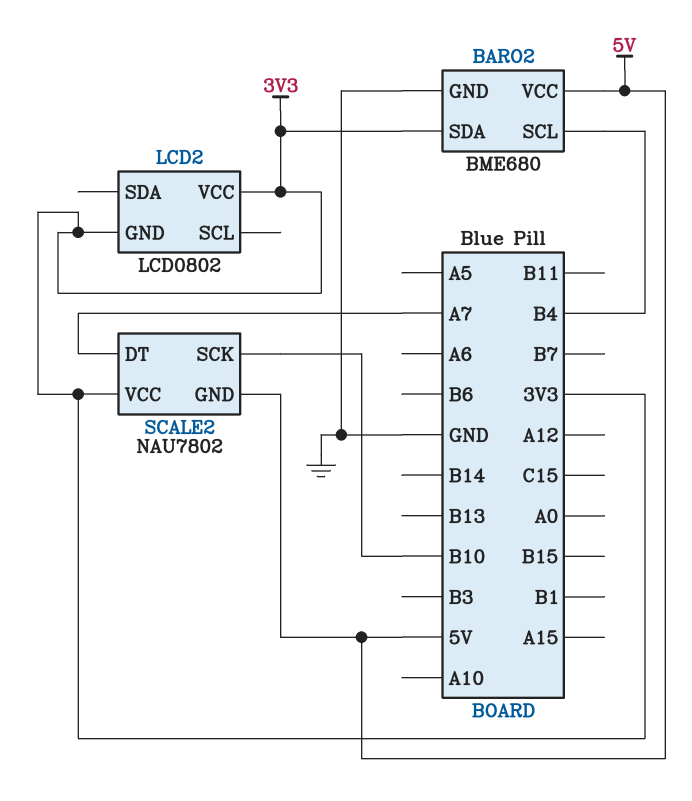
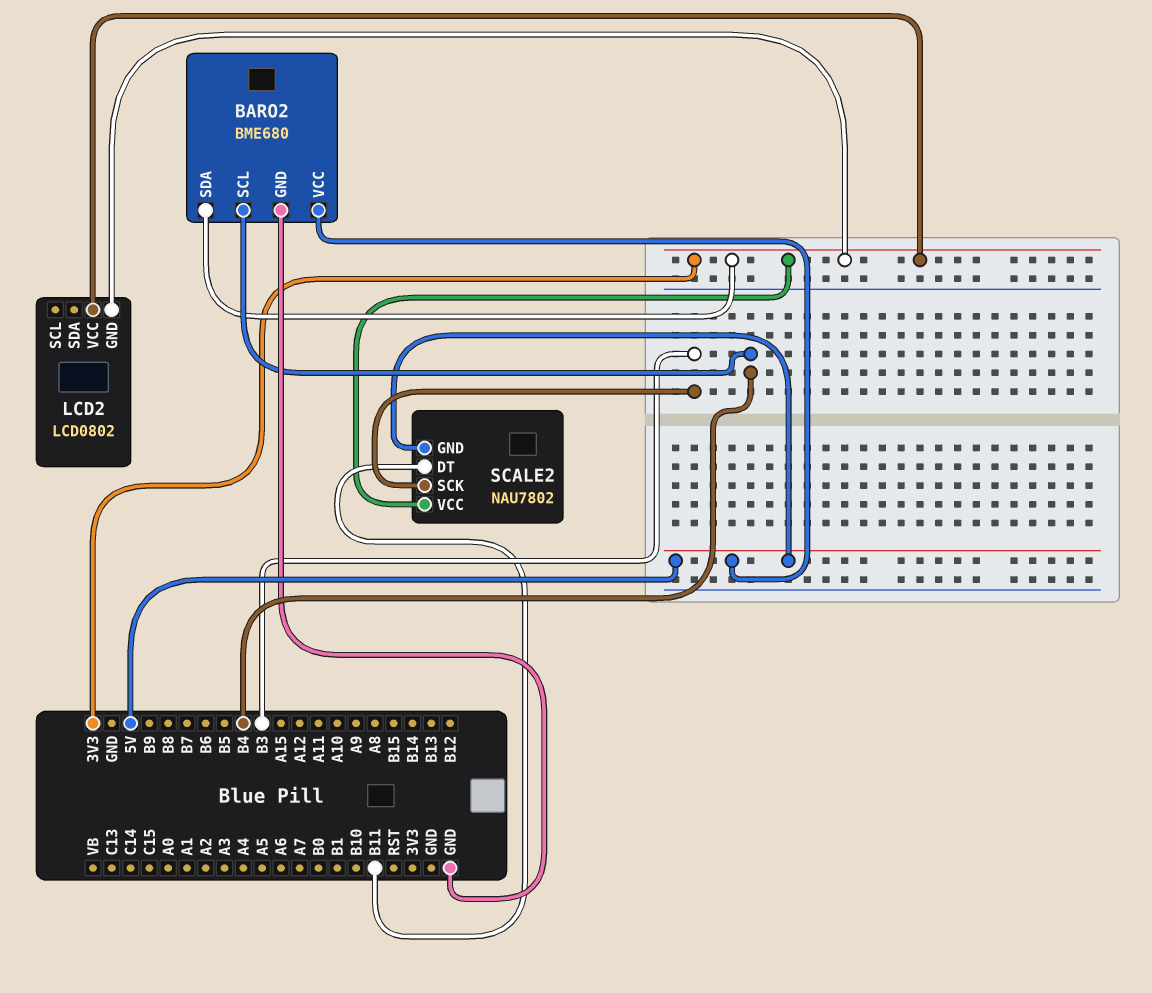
SCALE2 pin DT: A7 -> B11
SCALE2 pin SCK: B10 -> B3

